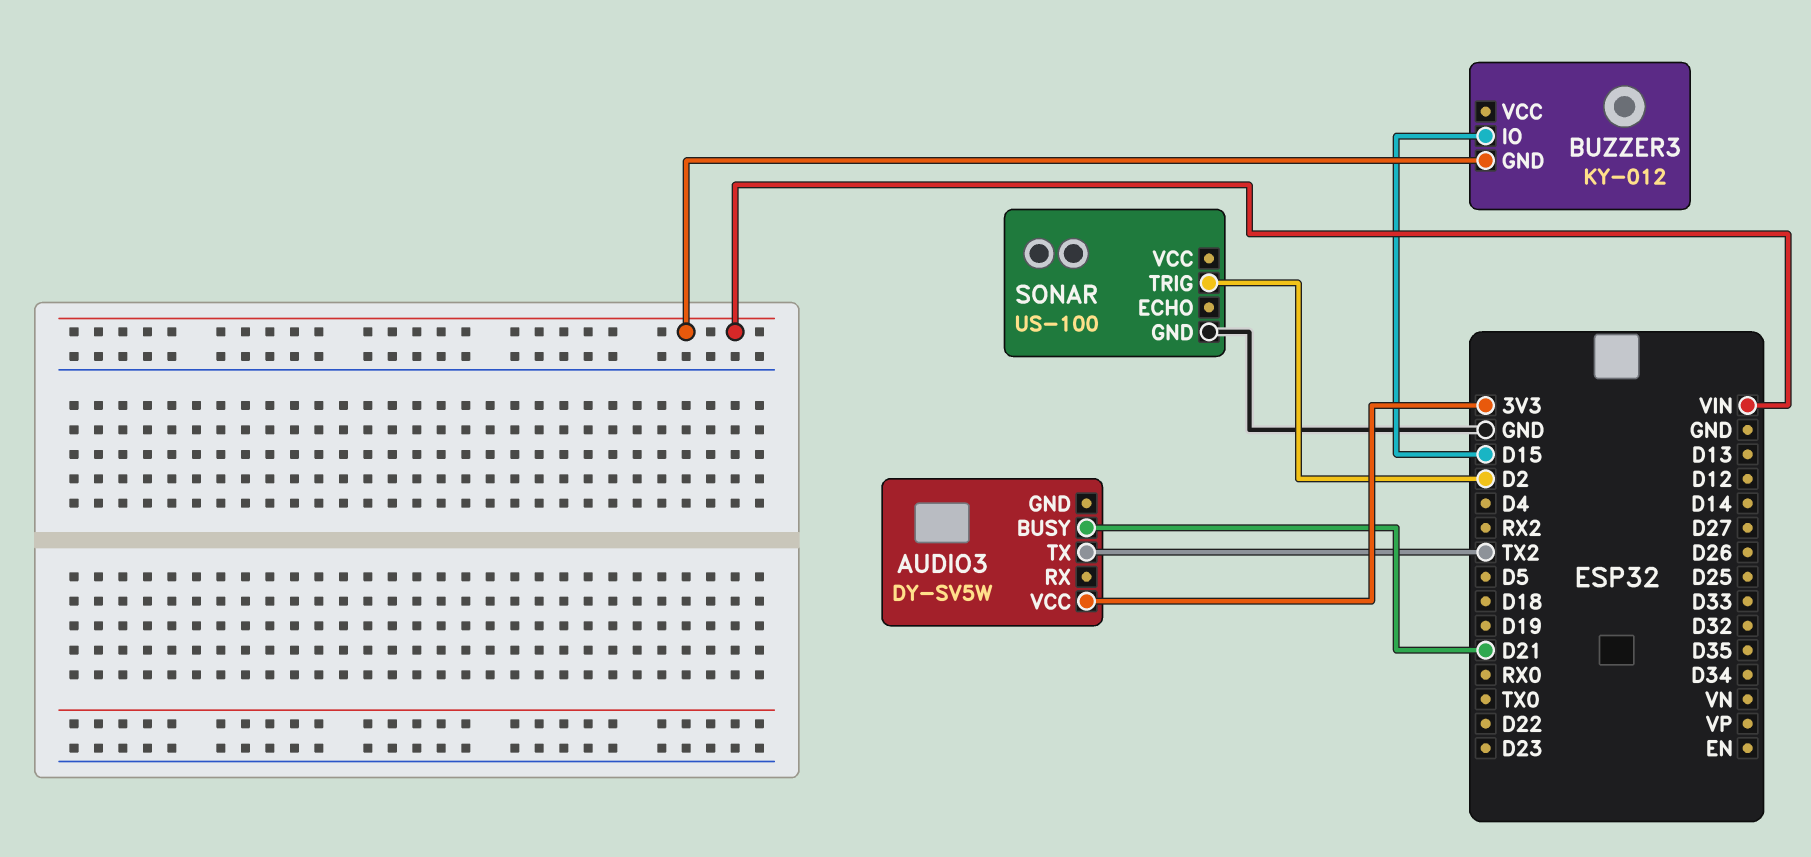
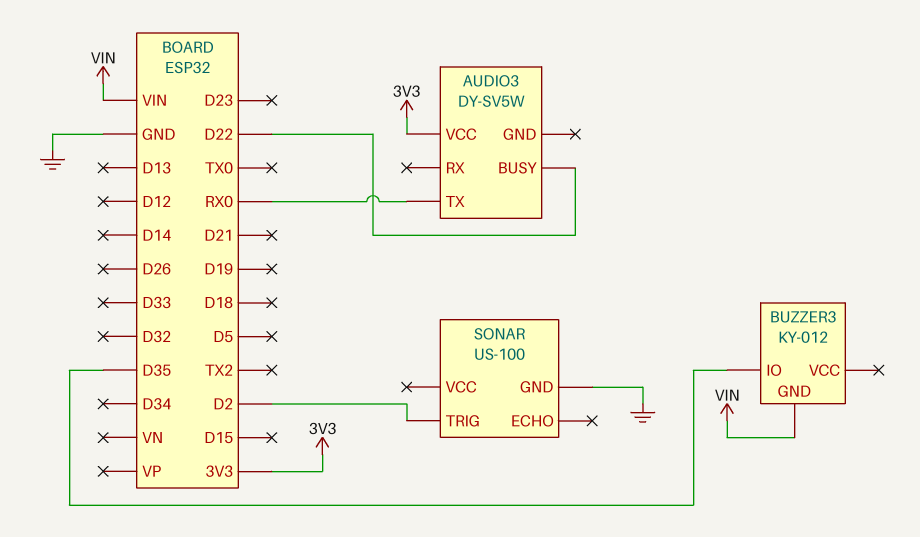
AUDIO3 pin BUSY: D21 -> D22
AUDIO3 pin TX: TX2 -> RX0
BUZZER3 pin IO: D15 -> D35

